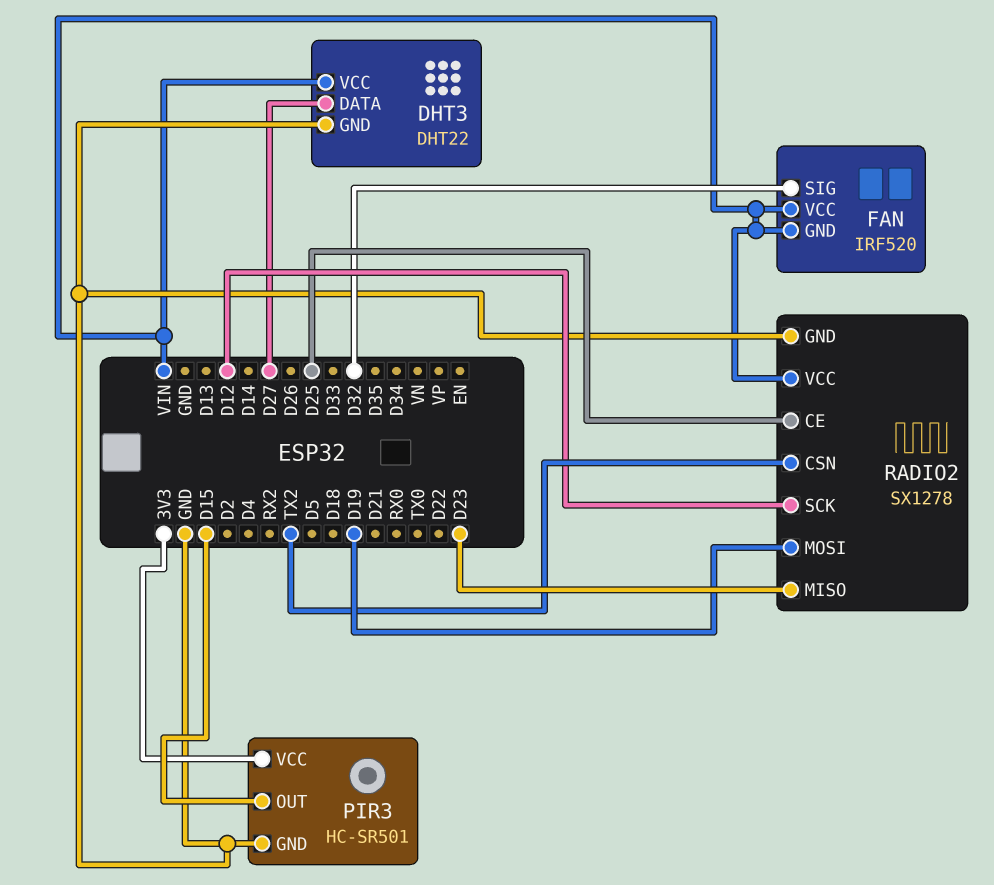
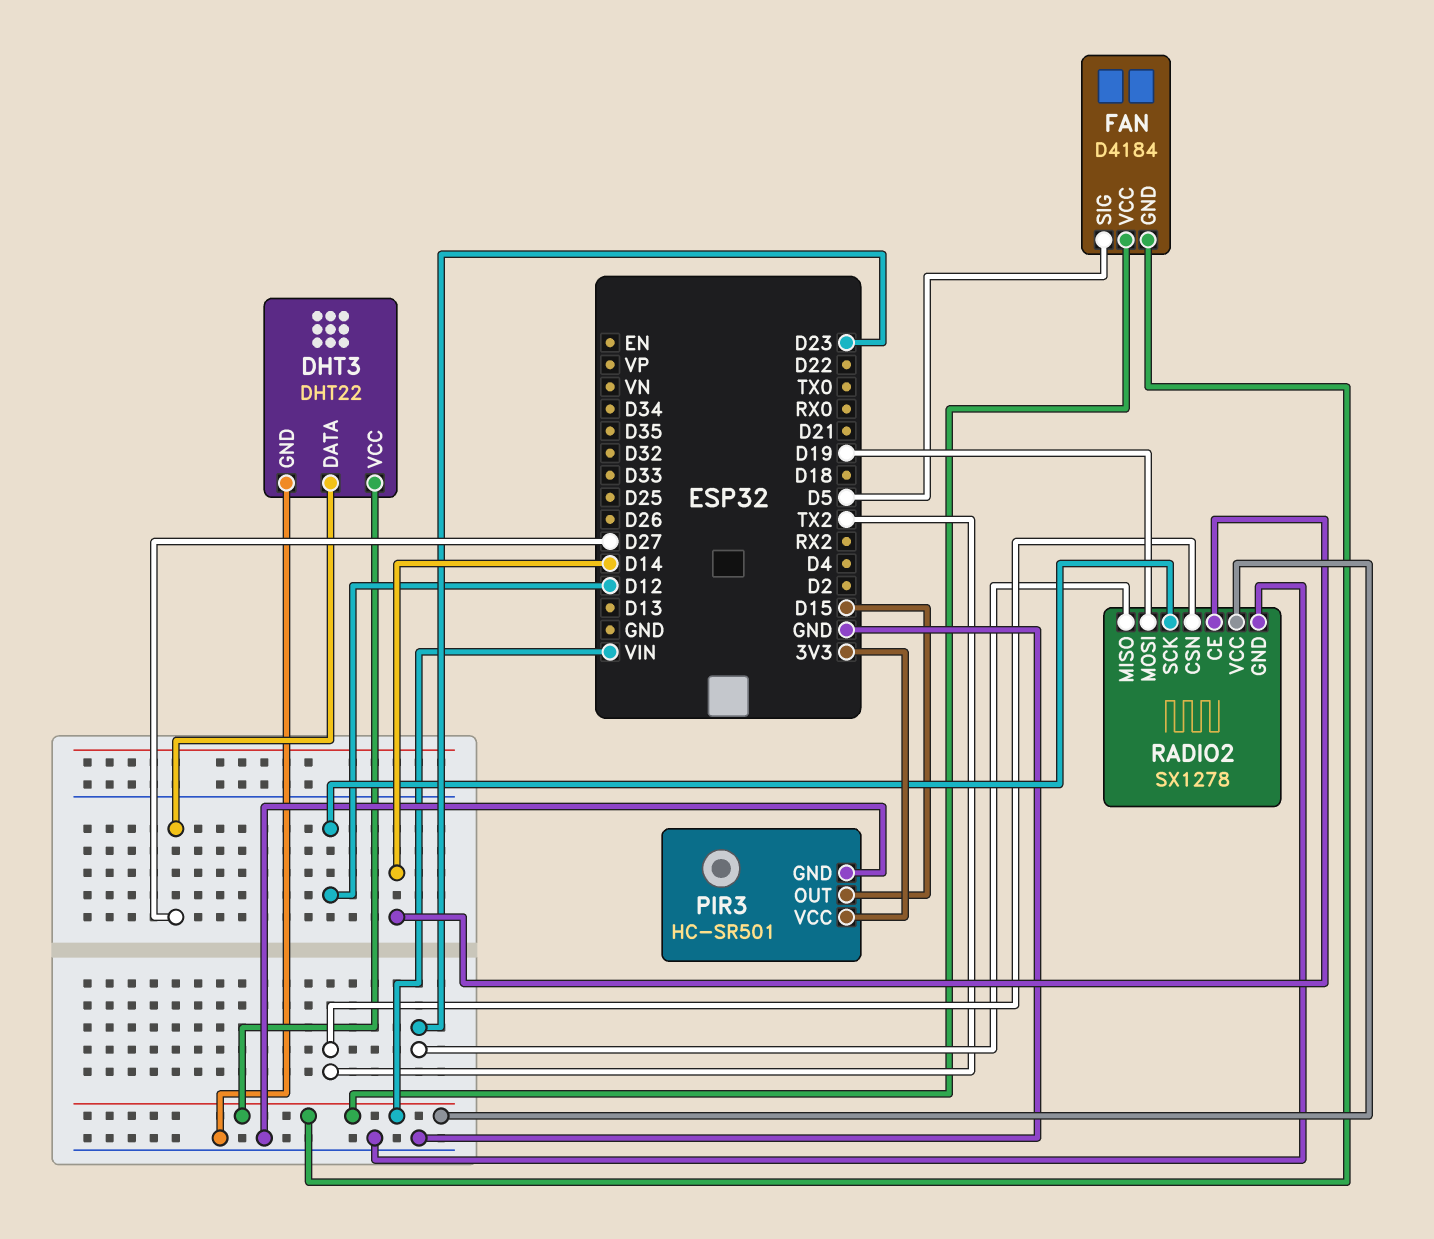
FAN: IRF520 -> D4184
FAN pin SIG: D32 -> D5
RADIO2 pin CE: D25 -> D14

